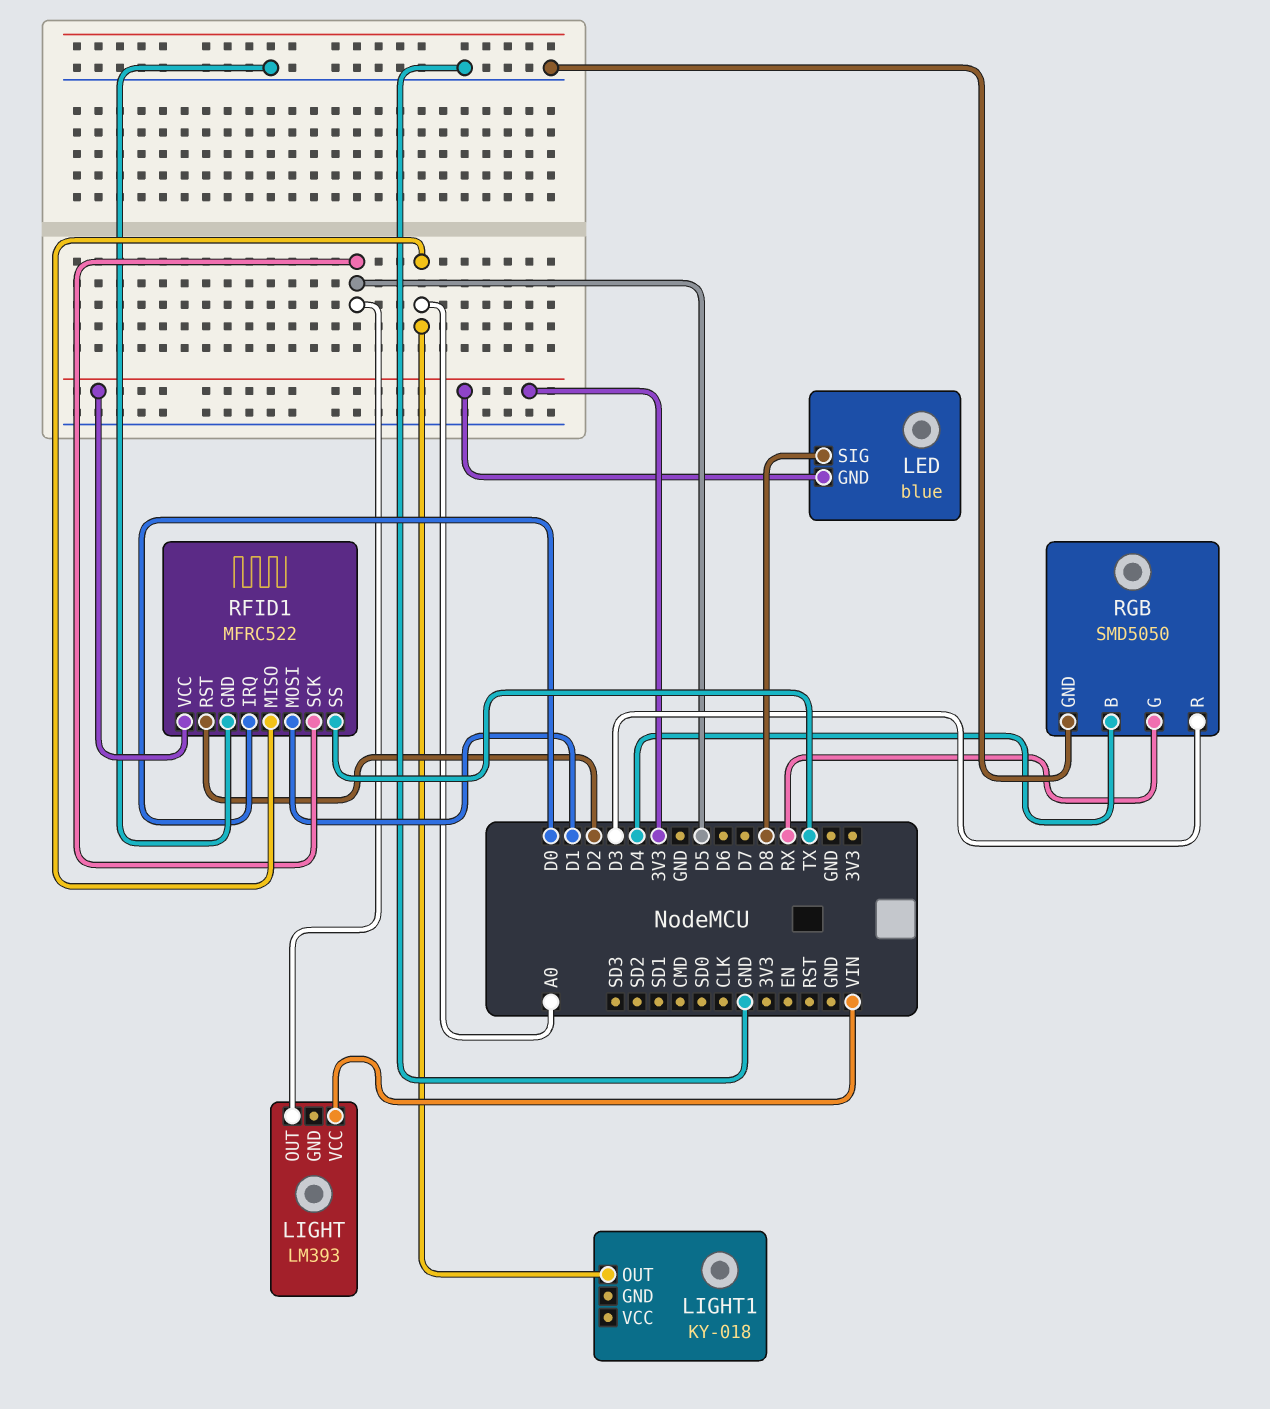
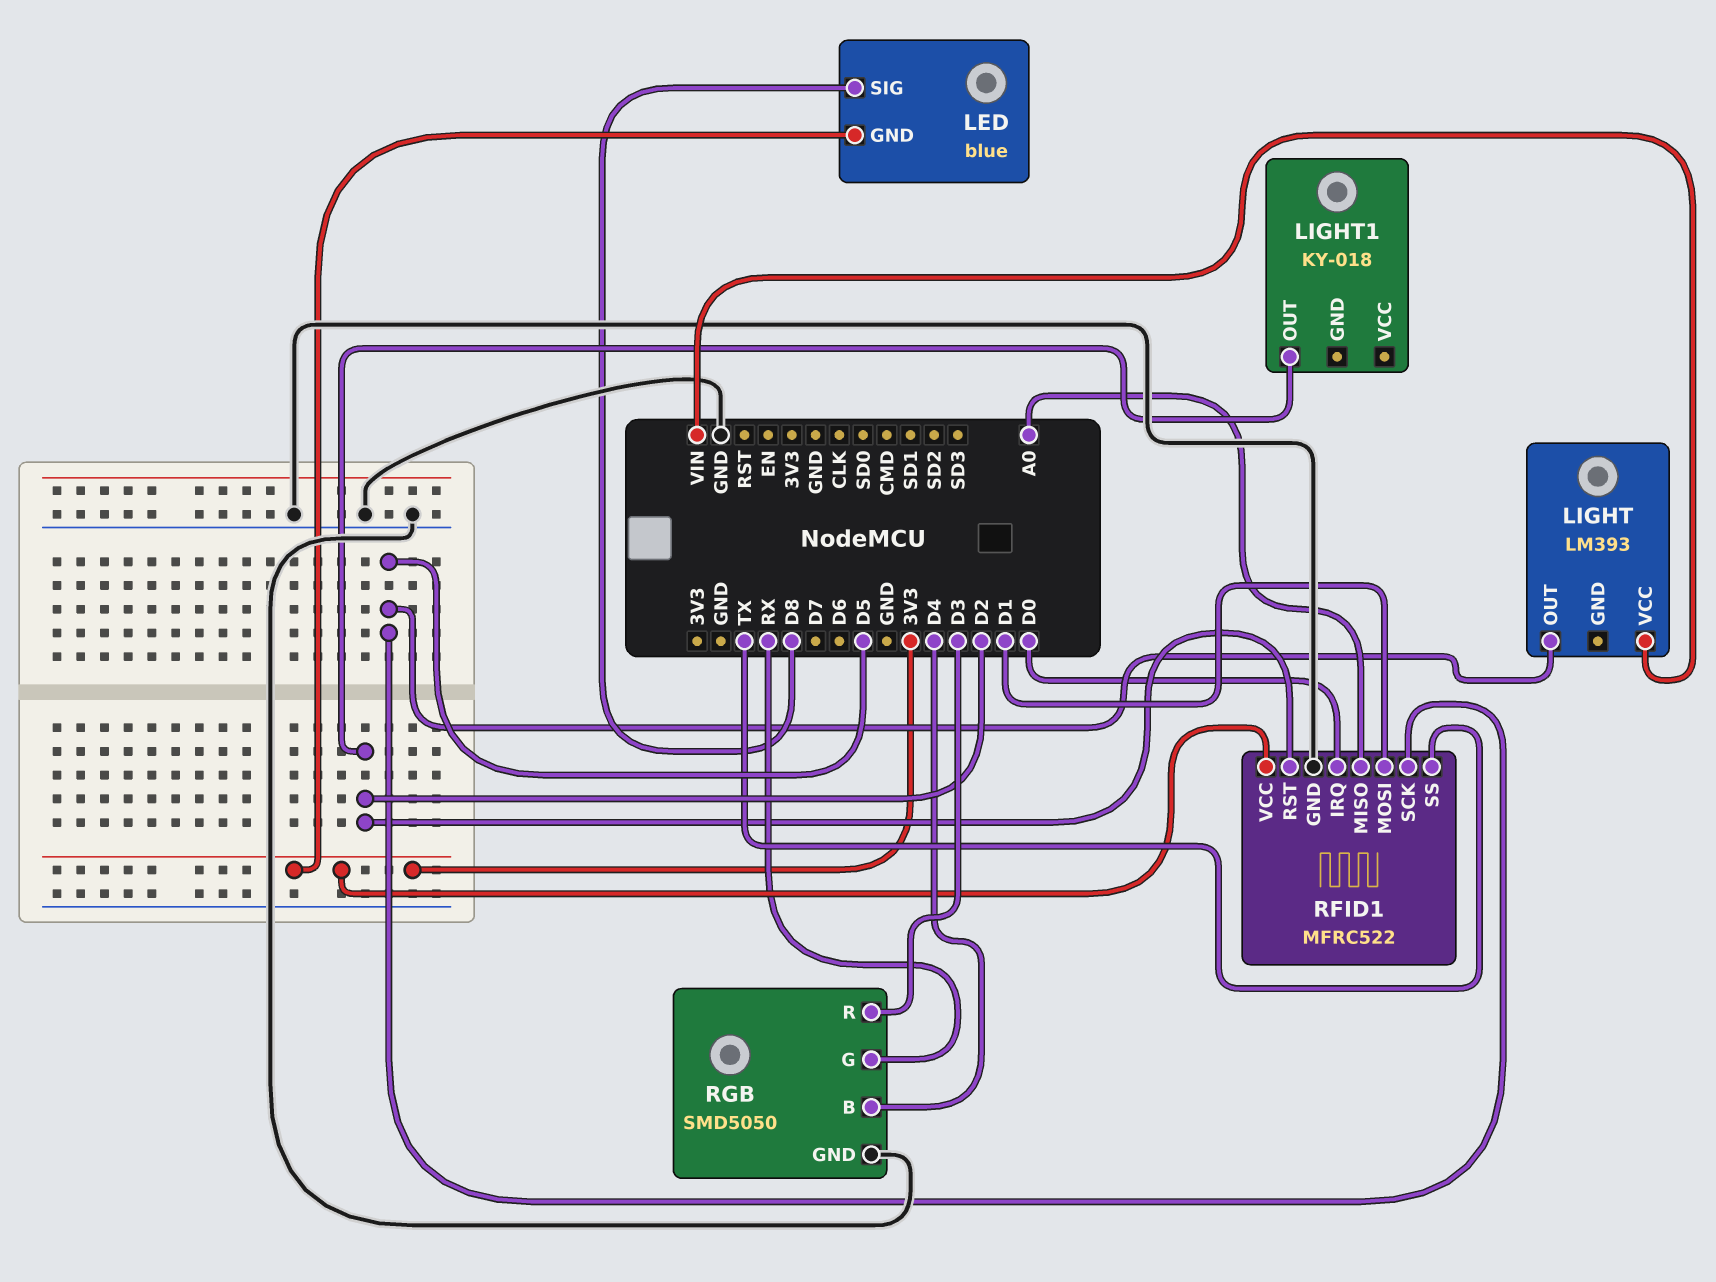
LIGHT1 pin OUT: A0 -> D2

